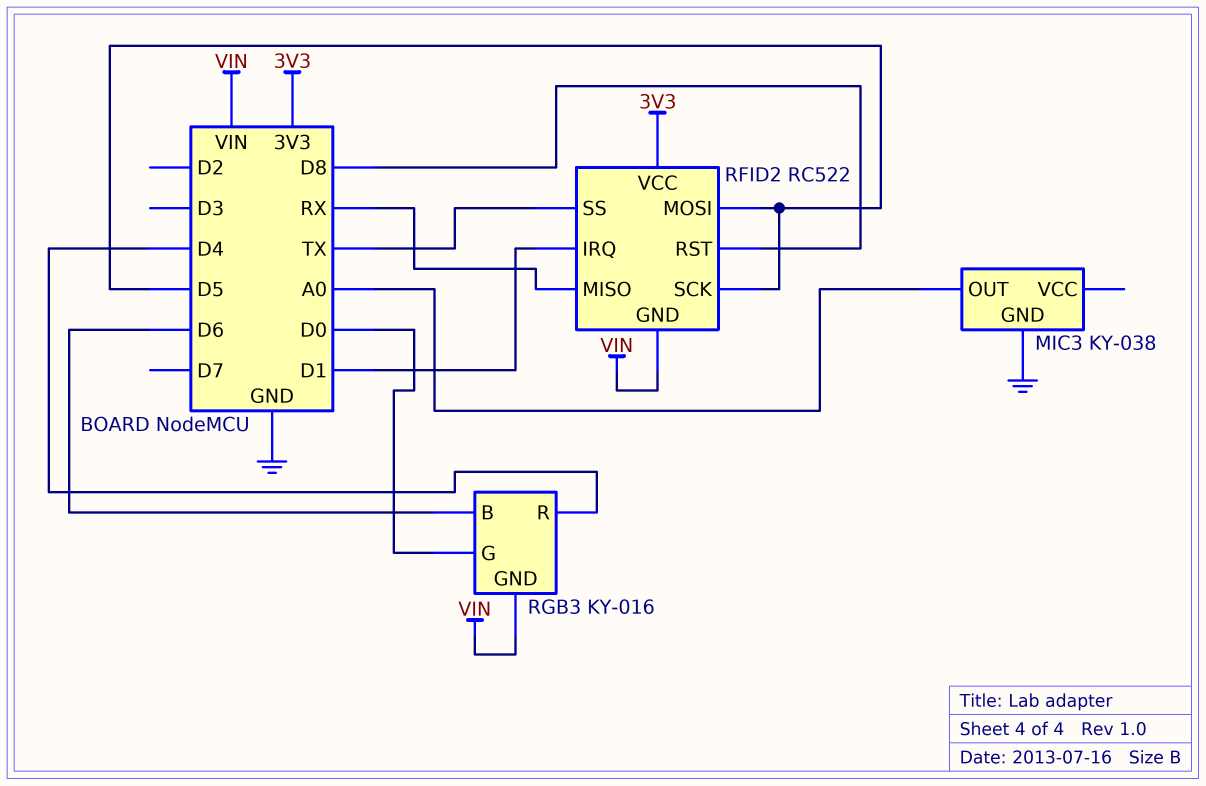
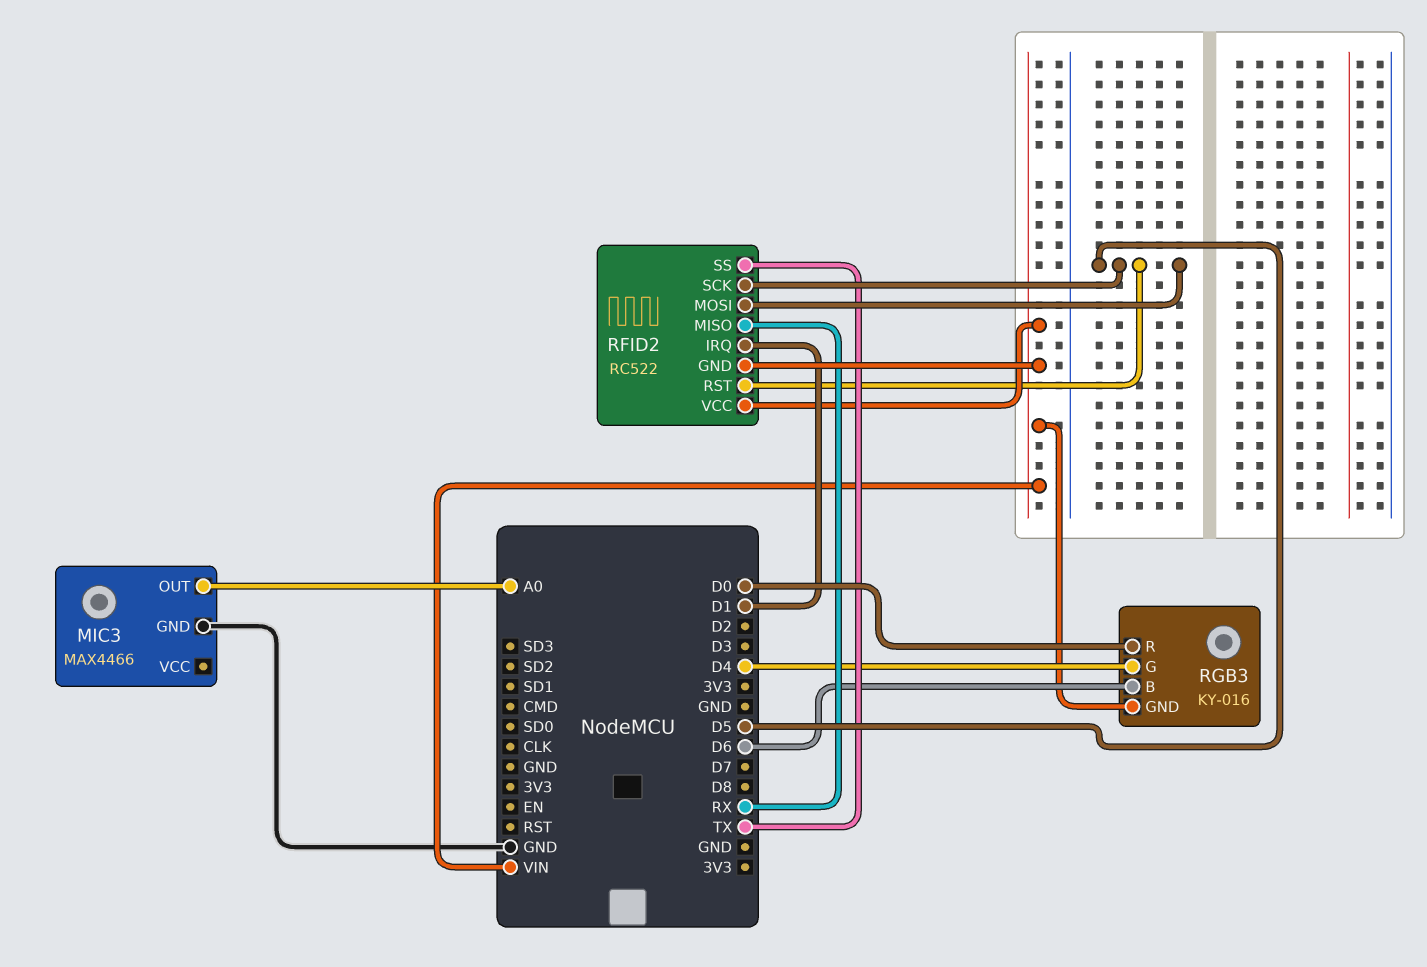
MIC3: KY-038 -> MAX4466
RFID2 pin RST: D8 -> D5
RFID2 pin VCC: 3V3 -> VIN
RGB3 pin G: D0 -> D4
RGB3 pin R: D4 -> D0

